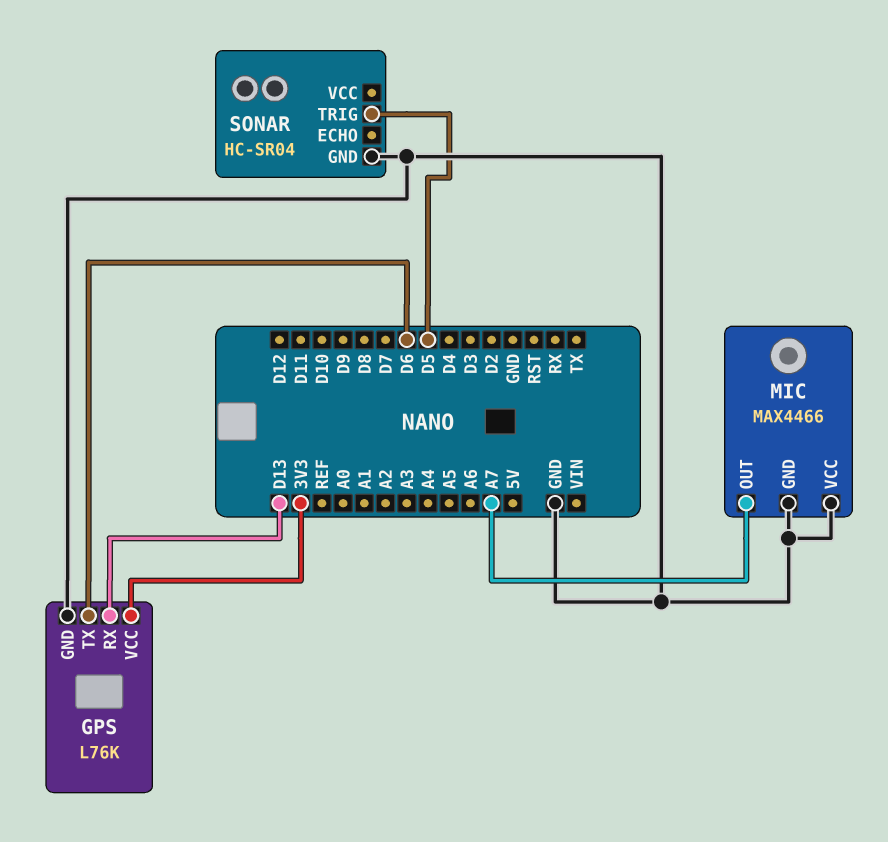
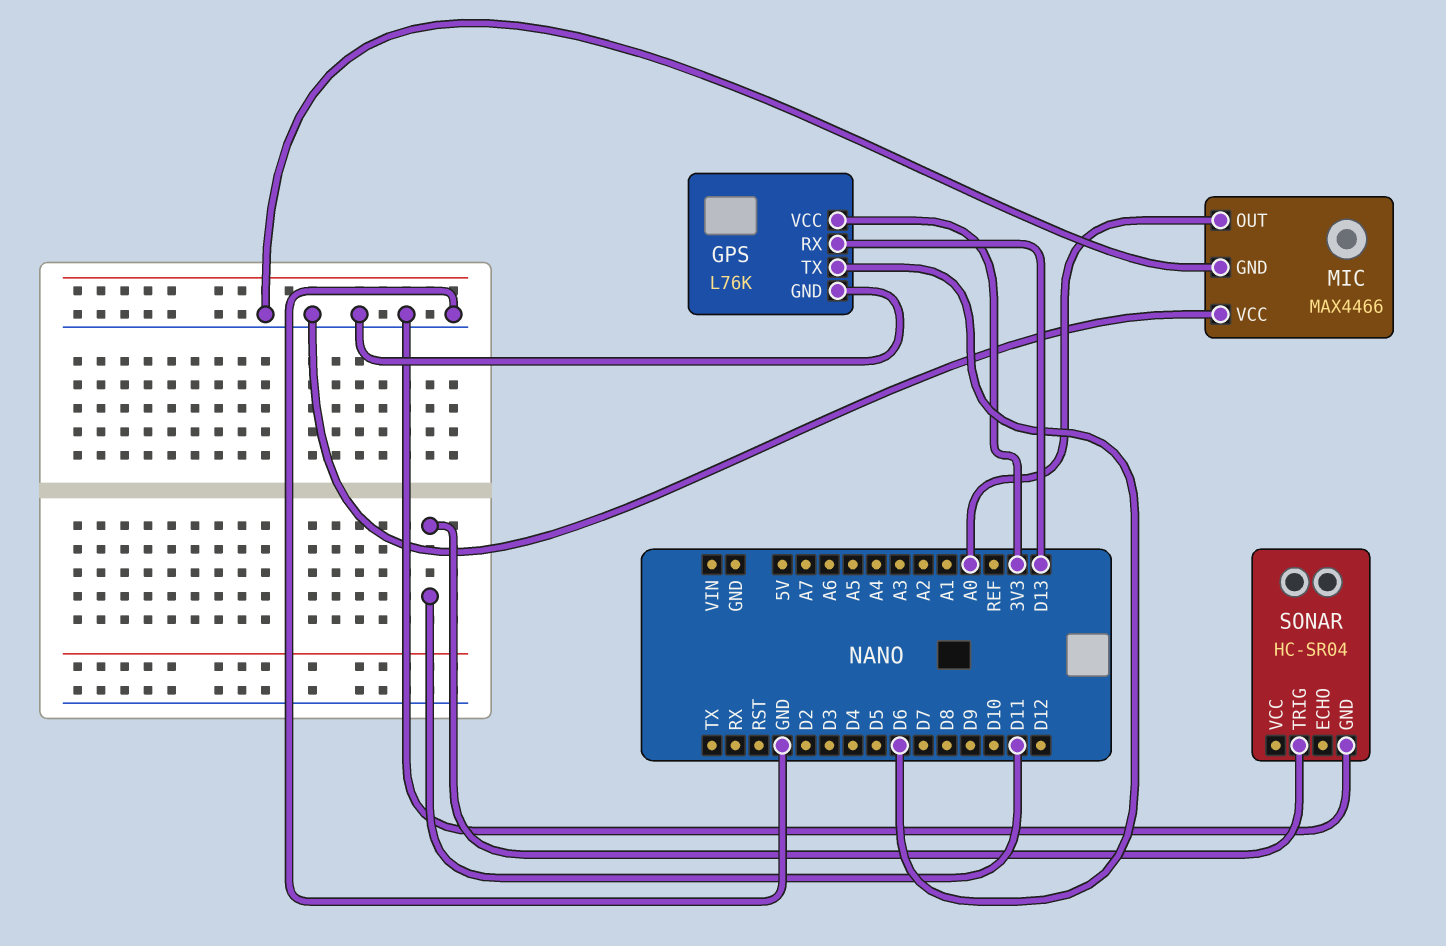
MIC pin OUT: A7 -> A0
SONAR pin TRIG: D5 -> D11

